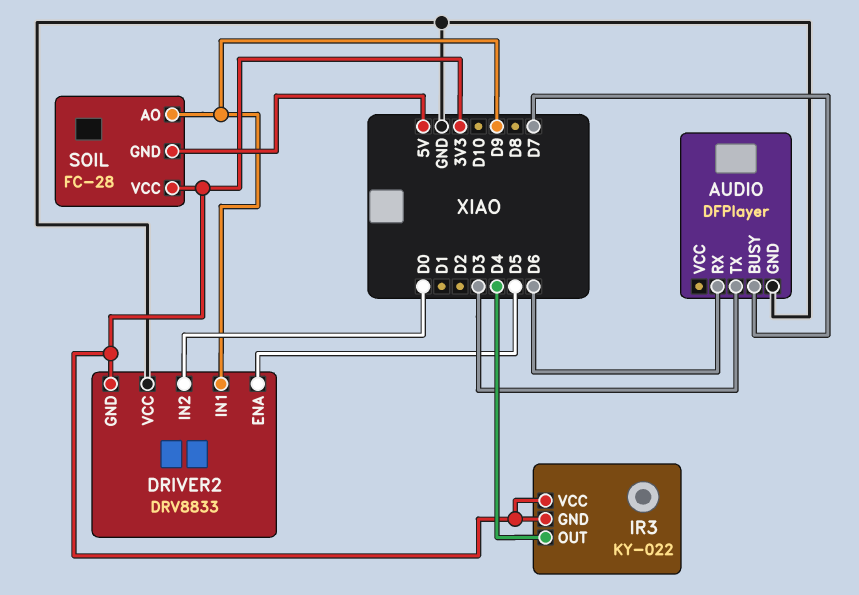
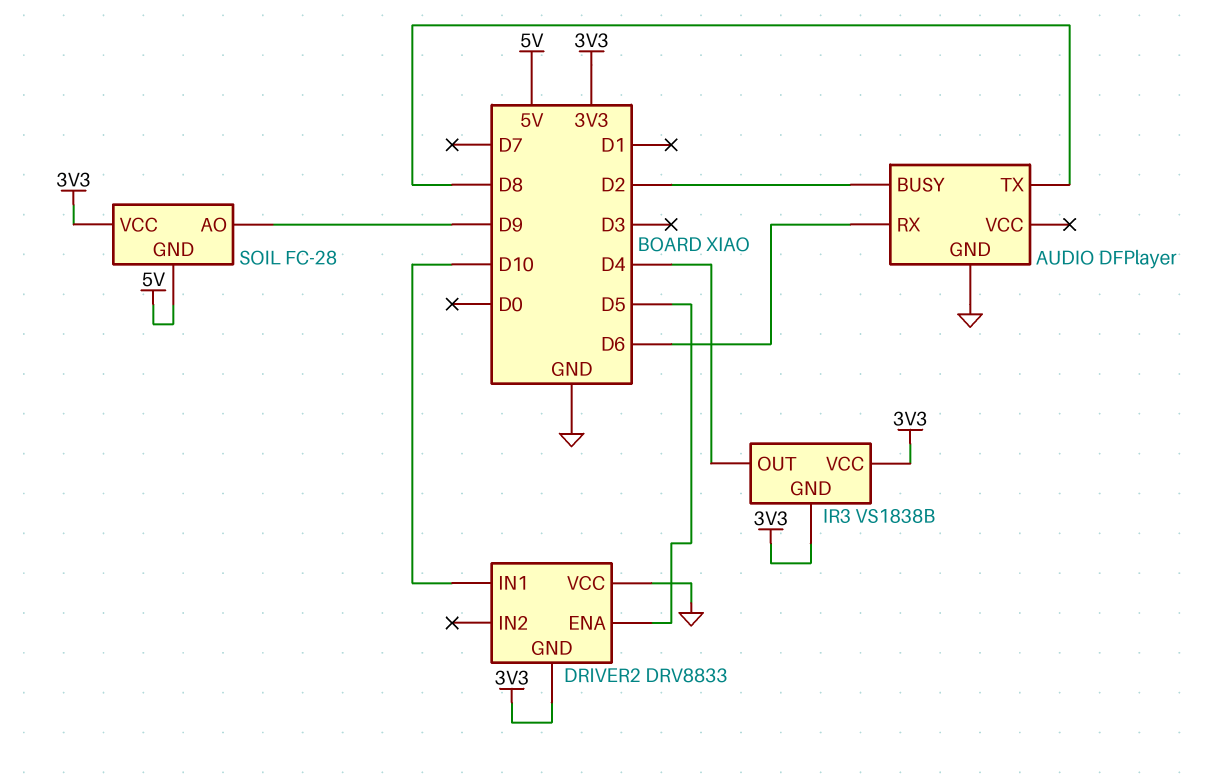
AUDIO pin BUSY: D7 -> D2
AUDIO pin TX: D3 -> D8
DRIVER2 pin IN1: D9 -> D10
DRIVER2 pin IN2: D0 -> none
IR3: KY-022 -> VS1838B

